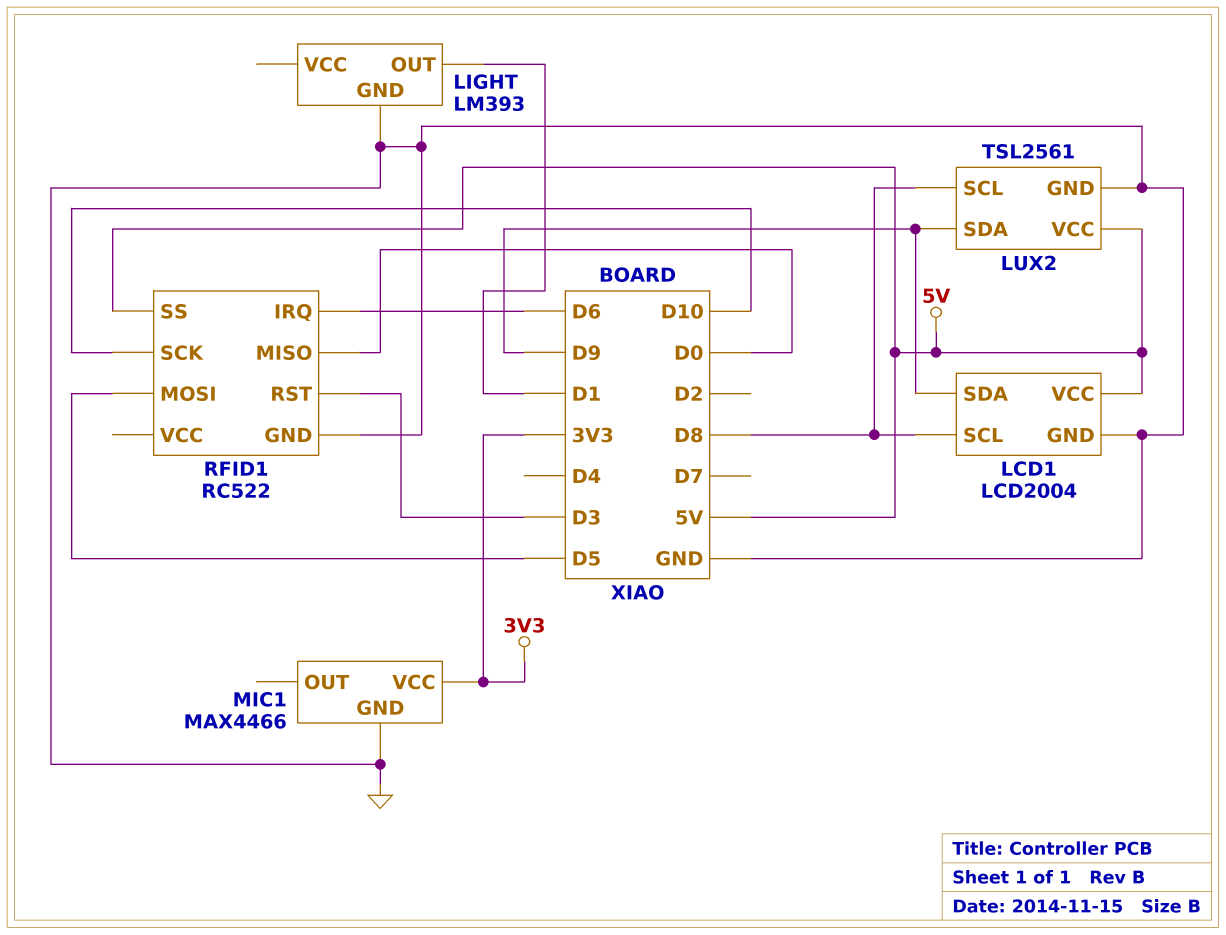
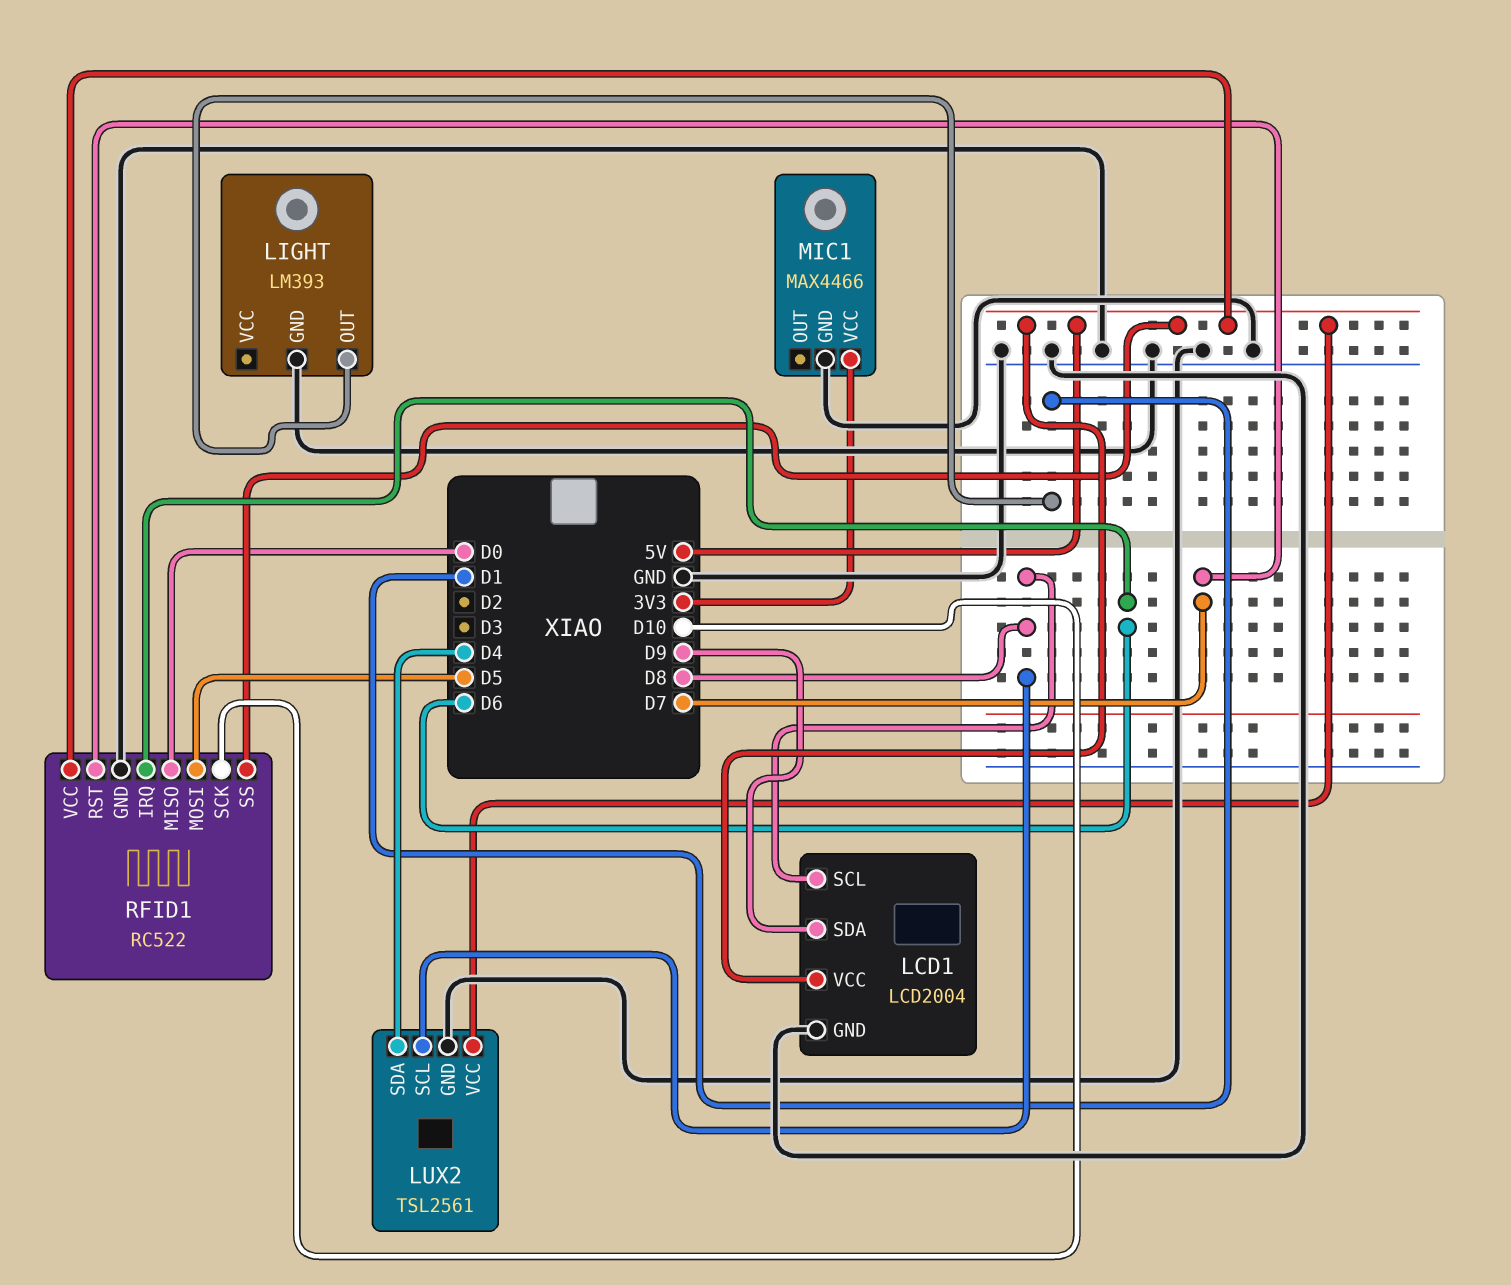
LUX2 pin SDA: D9 -> D4
RFID1 pin RST: D3 -> D7
RFID1 pin VCC: none -> 5V

